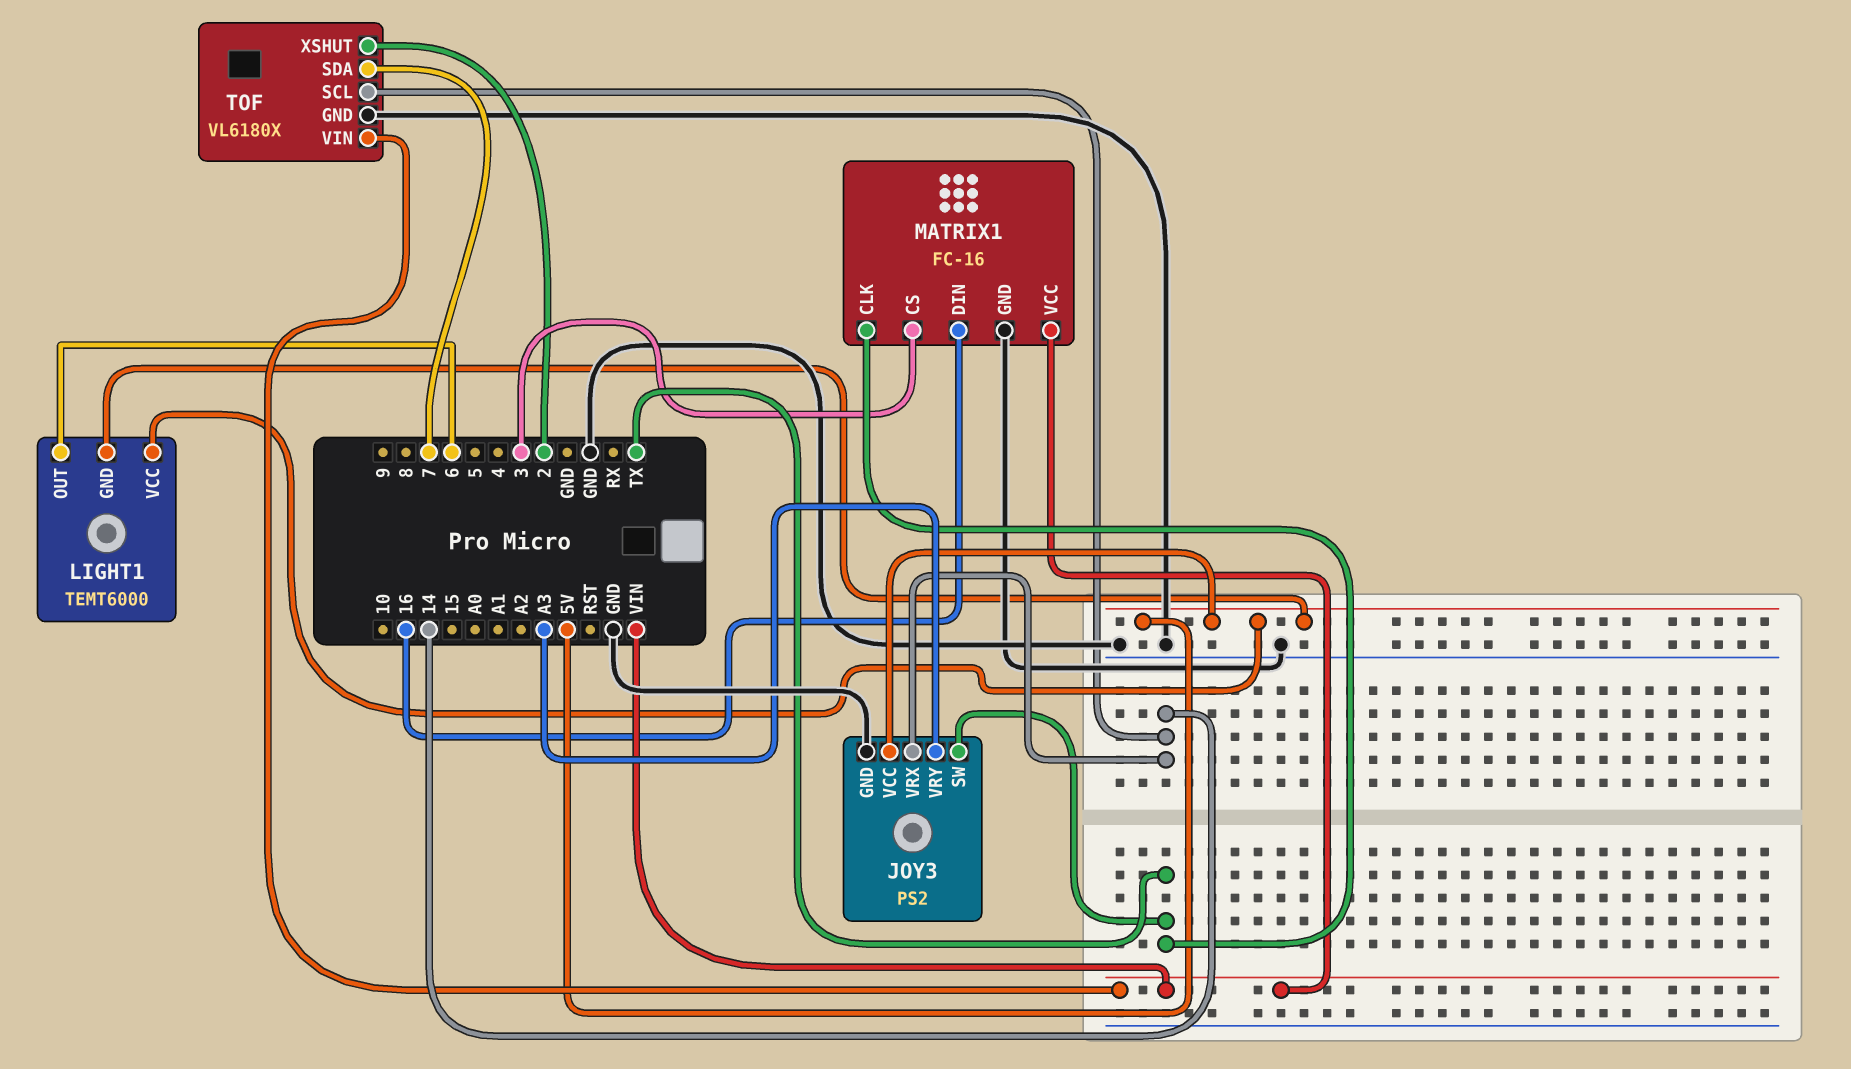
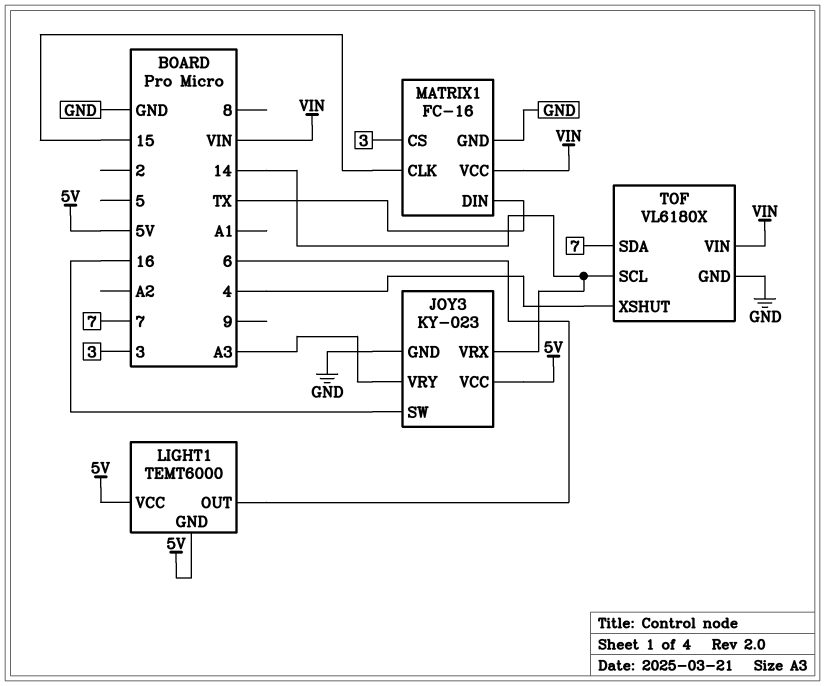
JOY3: PS2 -> KY-023
JOY3 pin SW: TX -> 16
MATRIX1 pin CLK: TX -> 15
MATRIX1 pin DIN: 16 -> TX
TOF pin XSHUT: 2 -> 4

